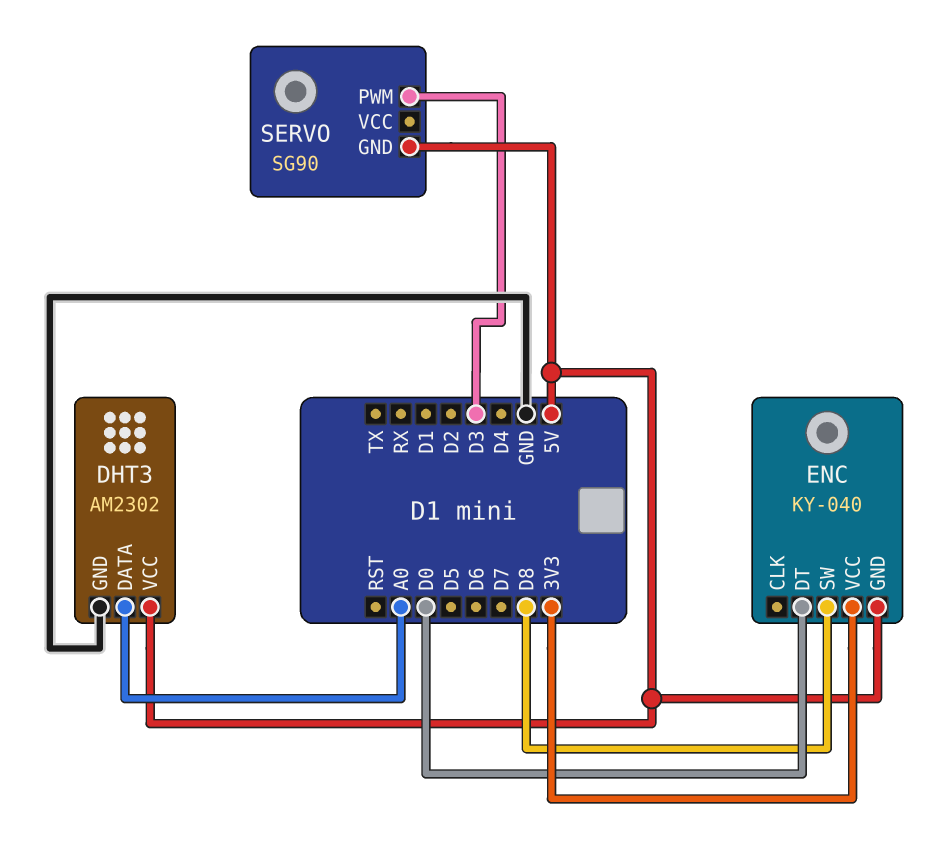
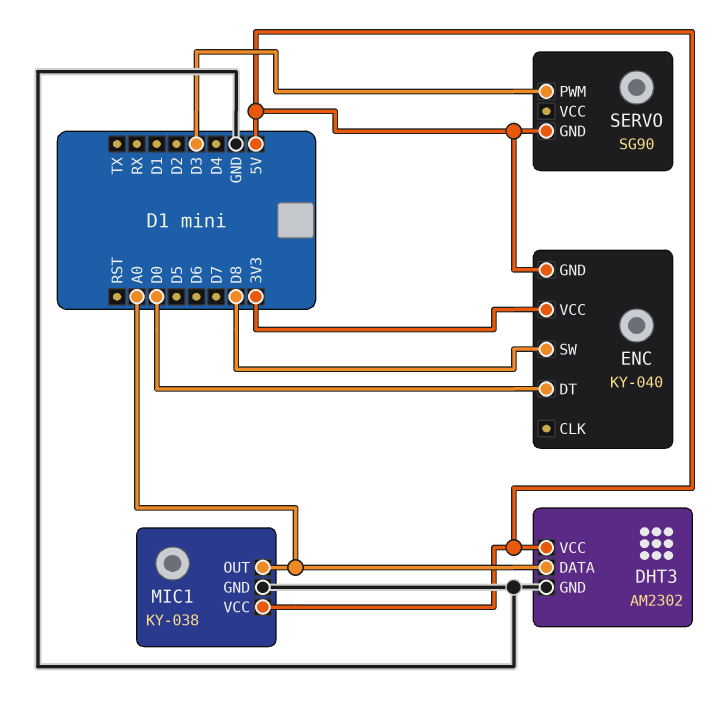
MIC1: none -> KY-038
MIC1 pin GND: none -> GND
MIC1 pin OUT: none -> A0
MIC1 pin VCC: none -> 5V

